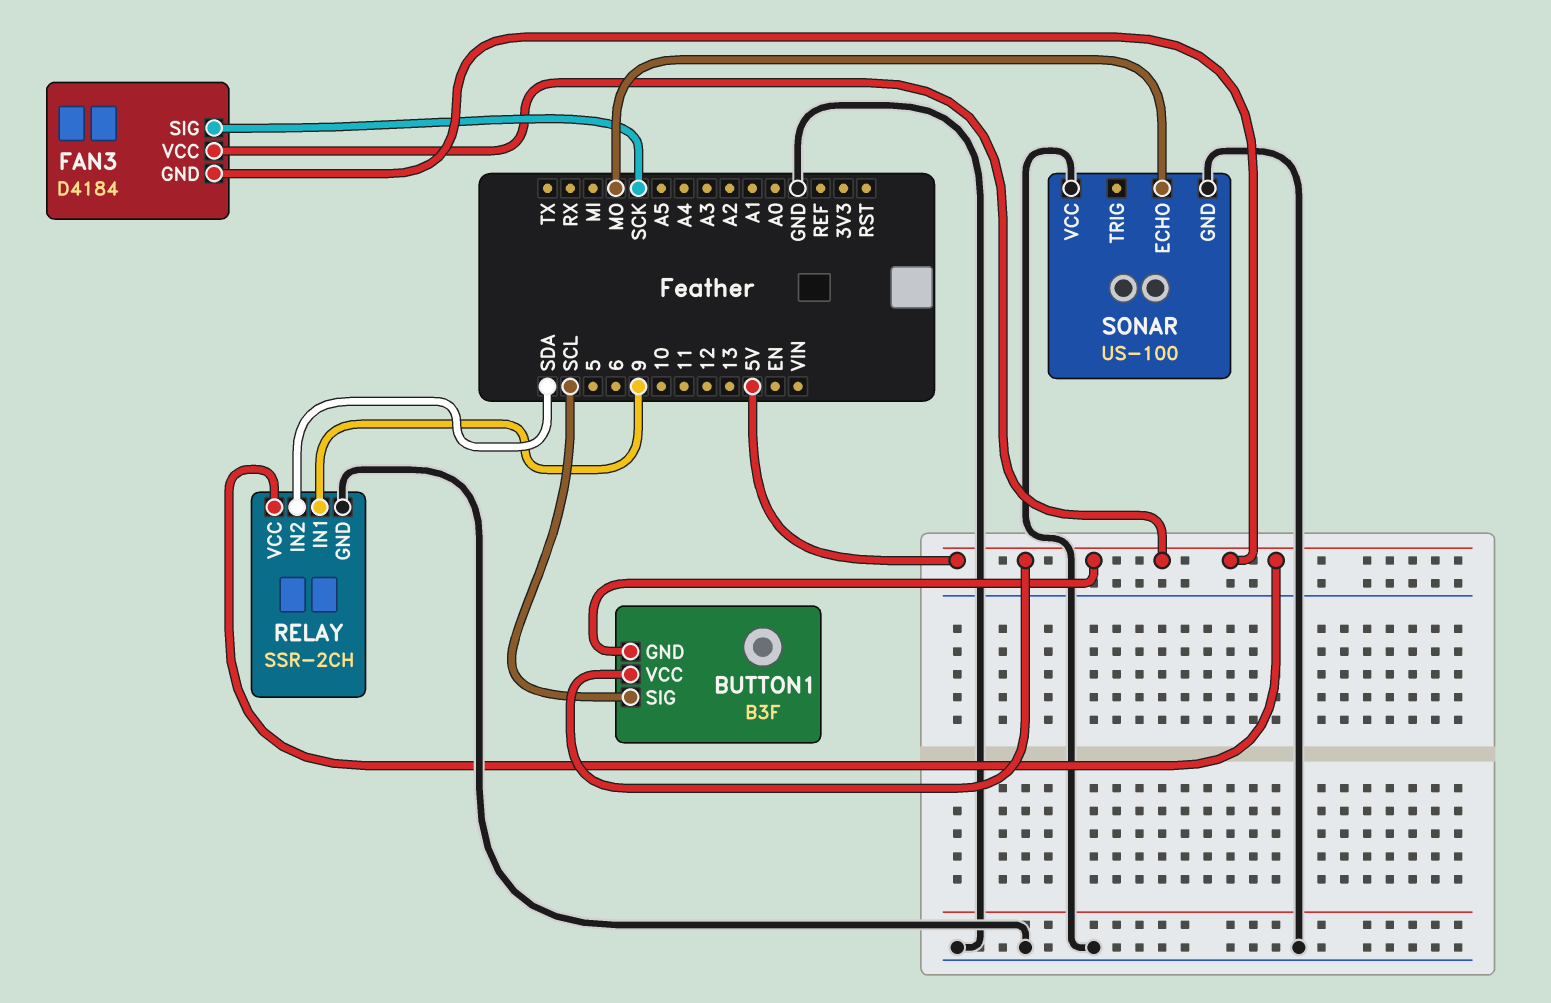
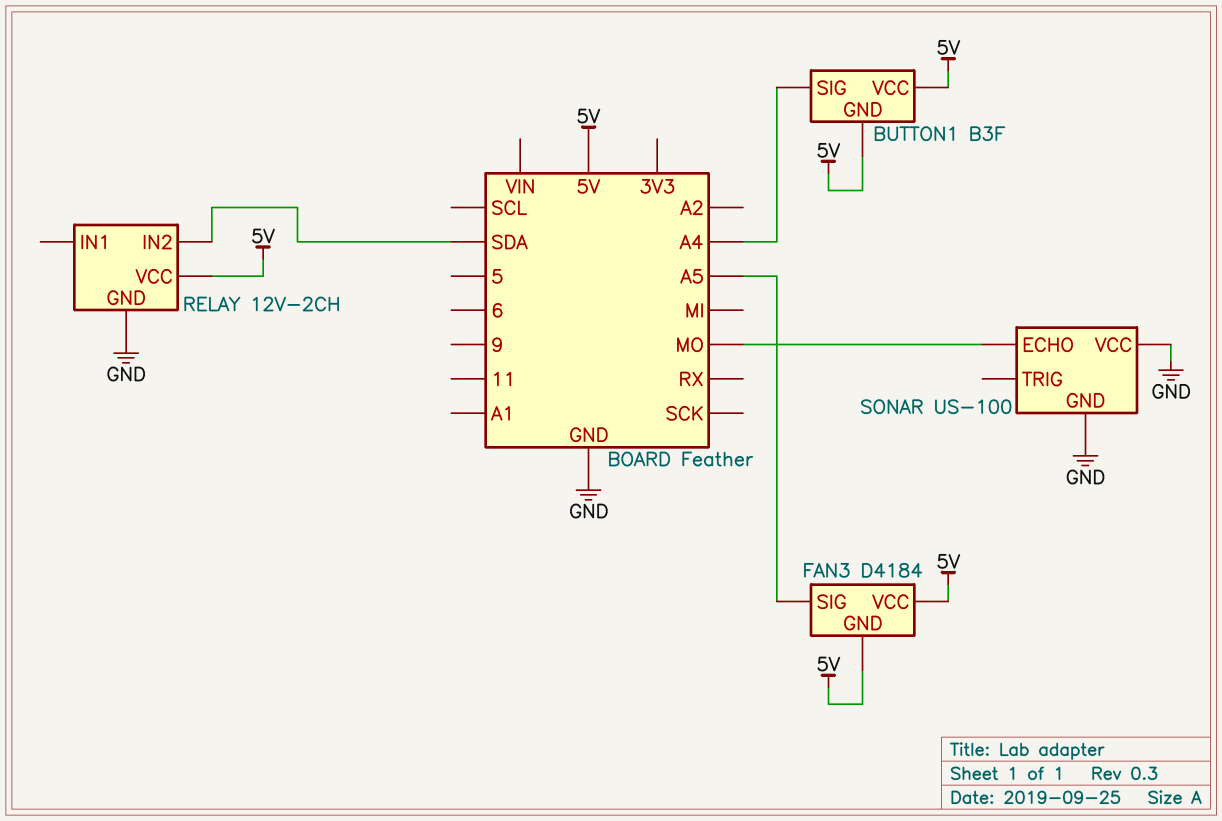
BUTTON1 pin SIG: SCL -> A4
FAN3 pin SIG: SCK -> A5
RELAY: SSR-2CH -> 12V-2CH
RELAY pin IN1: 9 -> none

